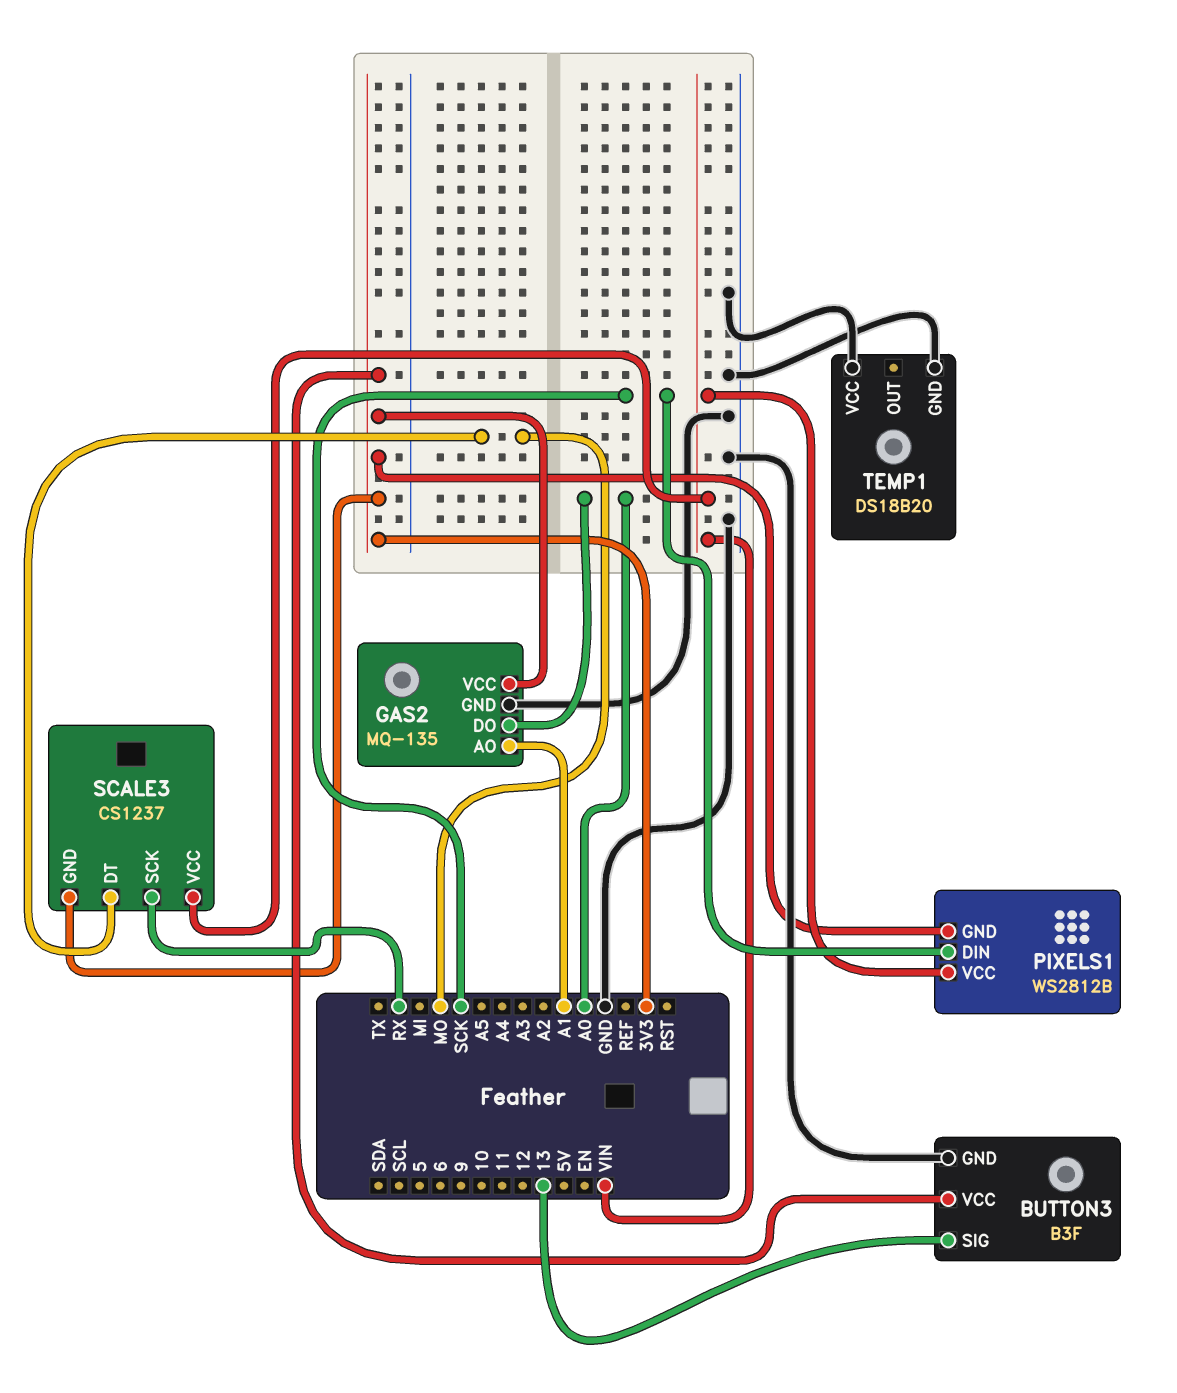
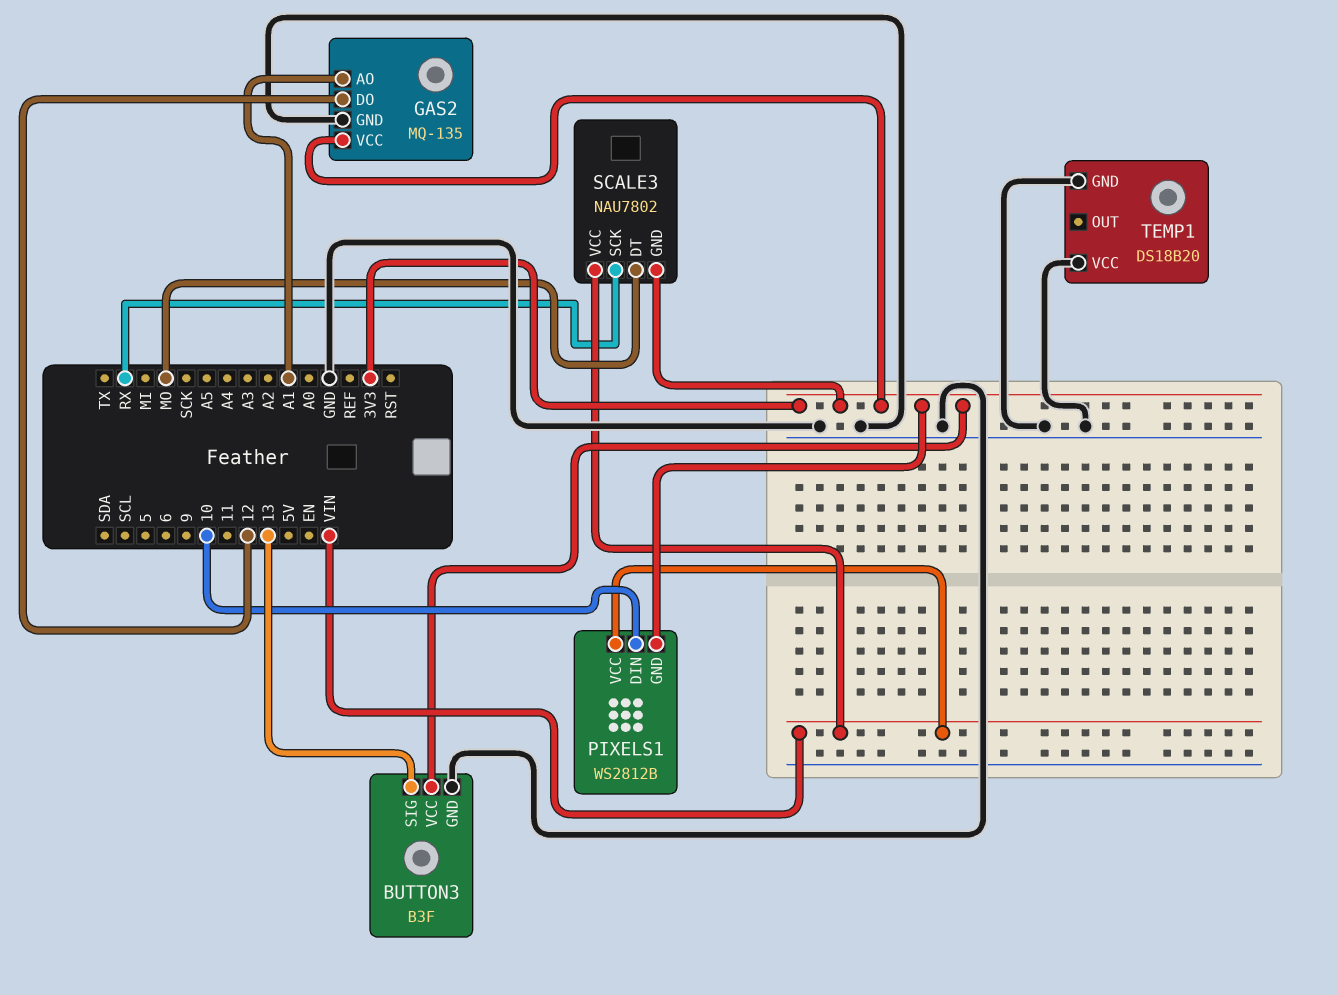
GAS2 pin DO: A0 -> 12
PIXELS1 pin DIN: SCK -> 10
SCALE3: CS1237 -> NAU7802

